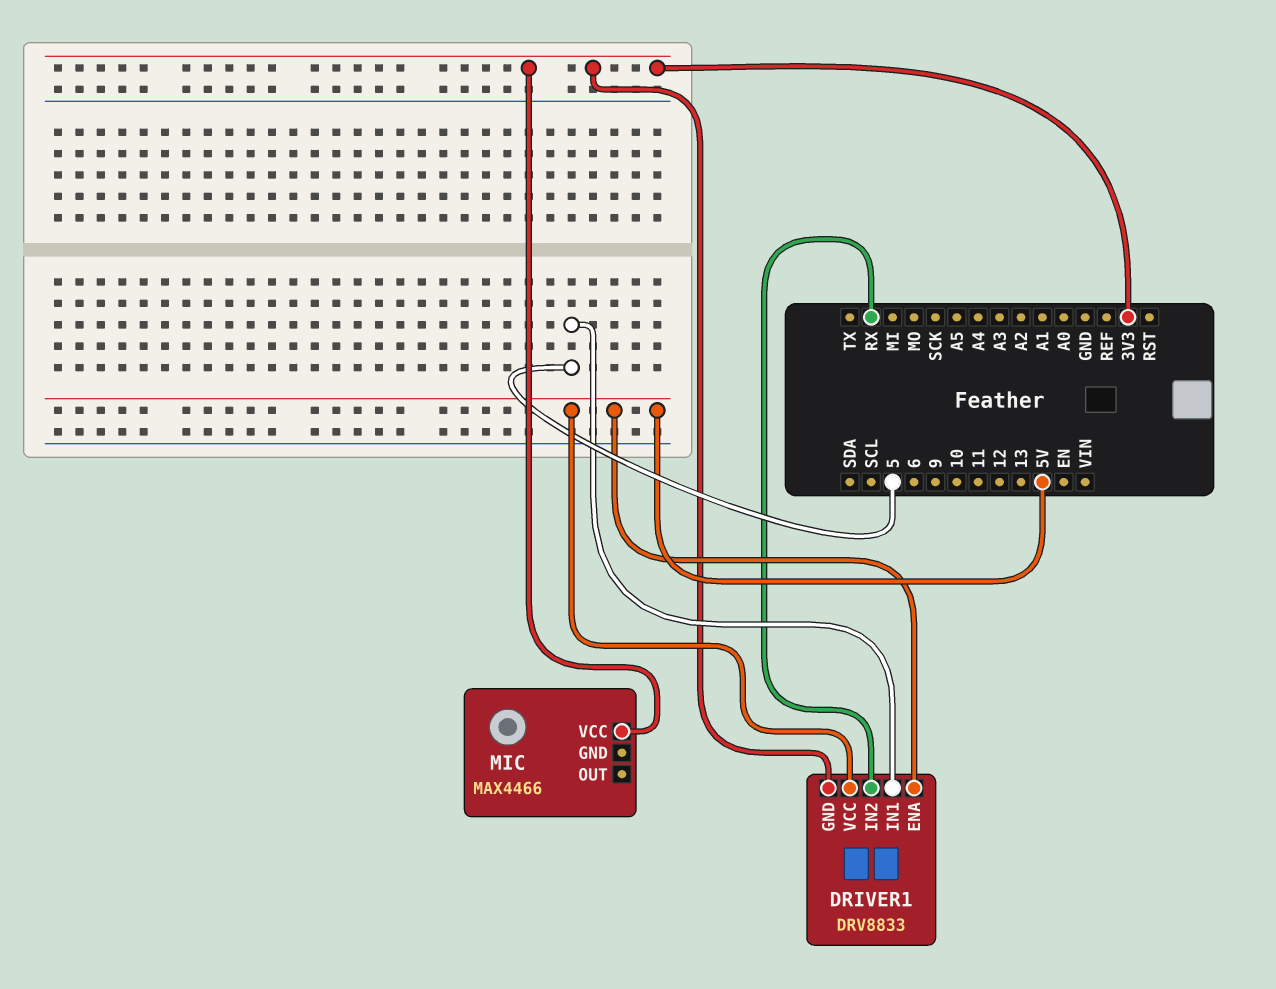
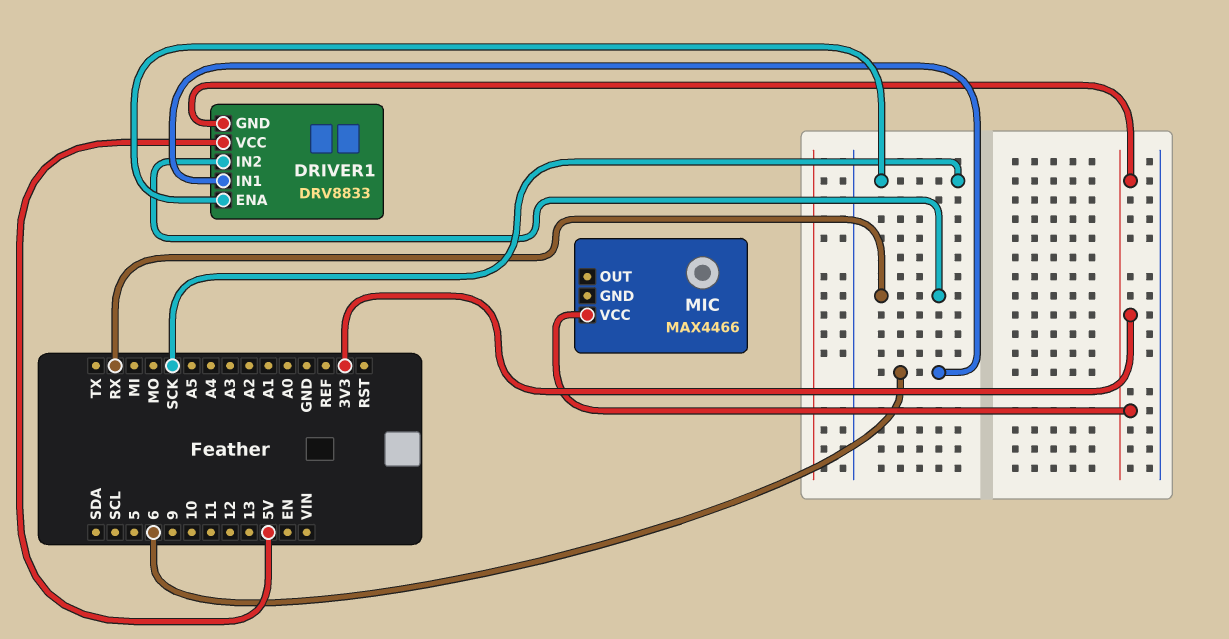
DRIVER1 pin ENA: 5V -> SCK
DRIVER1 pin IN1: 5 -> 6

